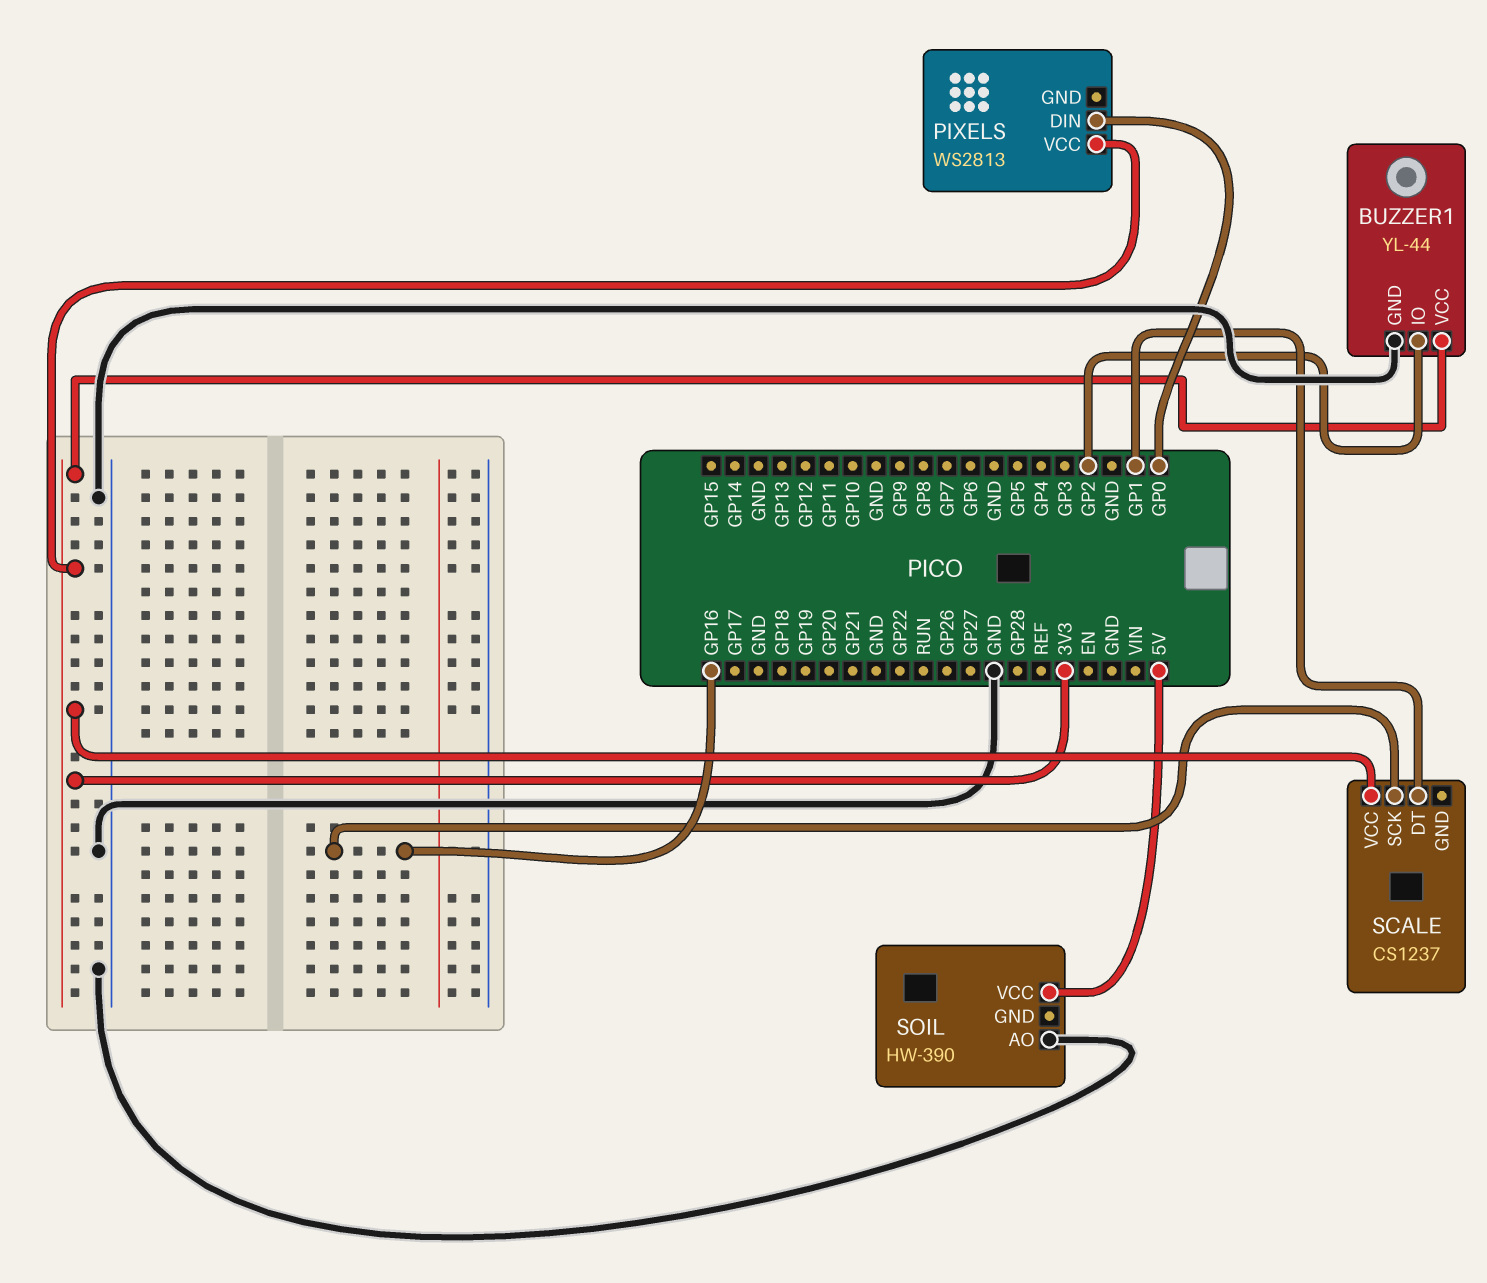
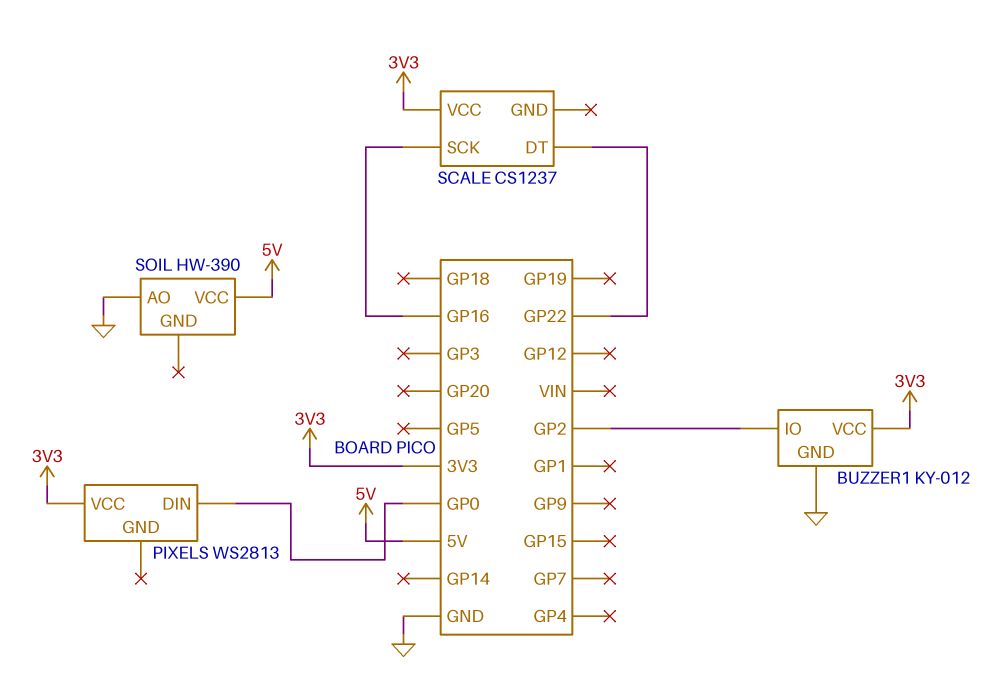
BUZZER1: YL-44 -> KY-012
SCALE pin DT: GP1 -> GP22

